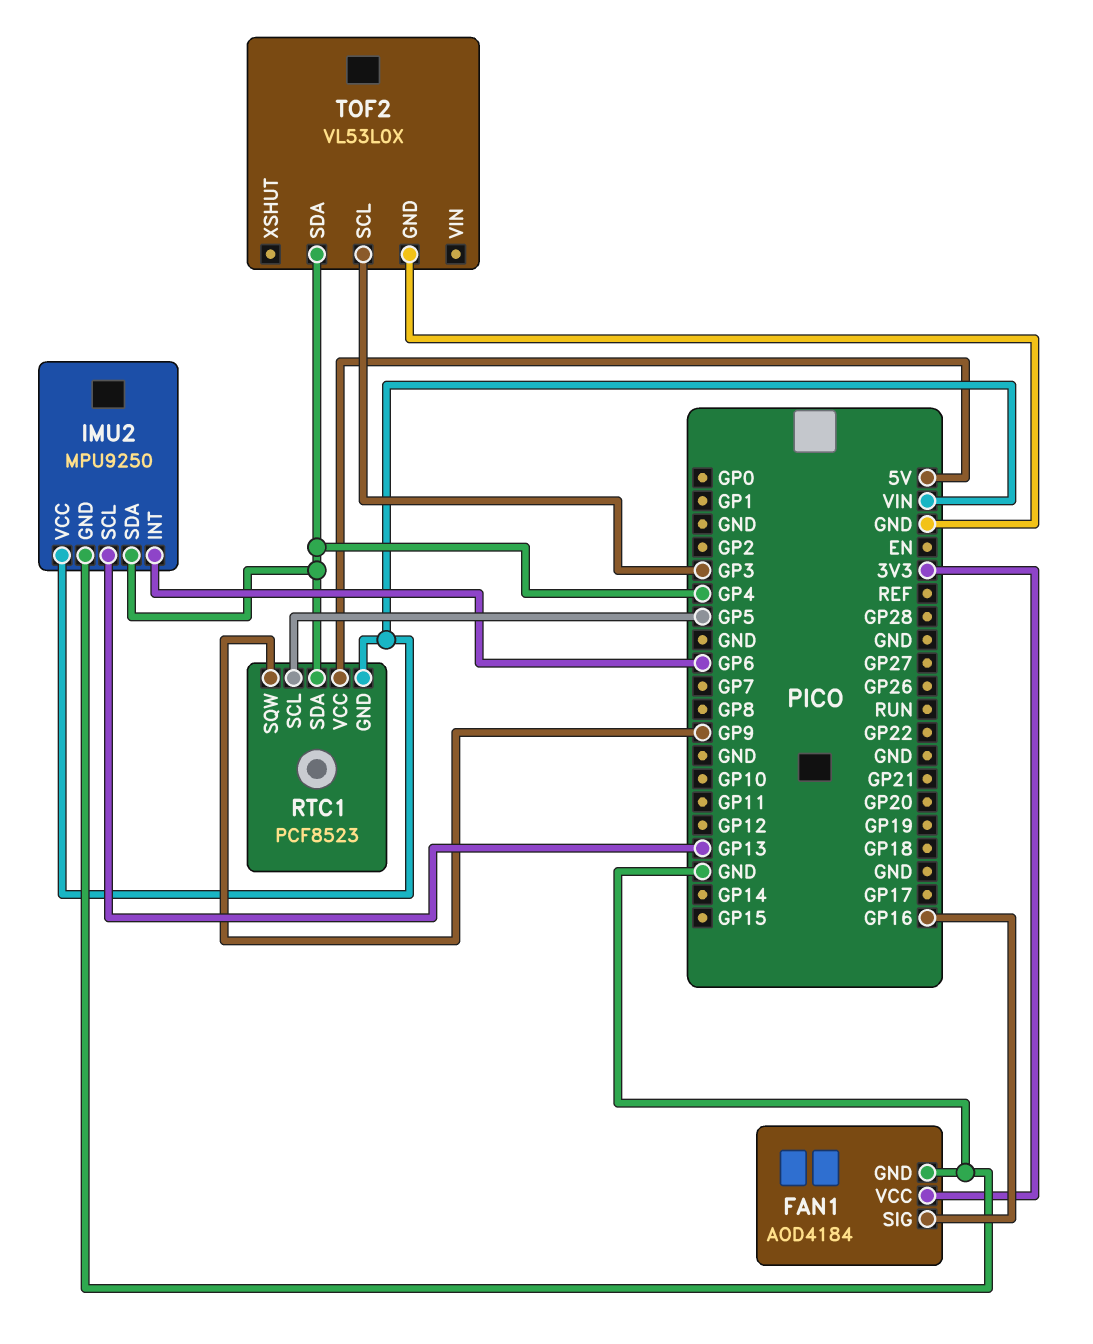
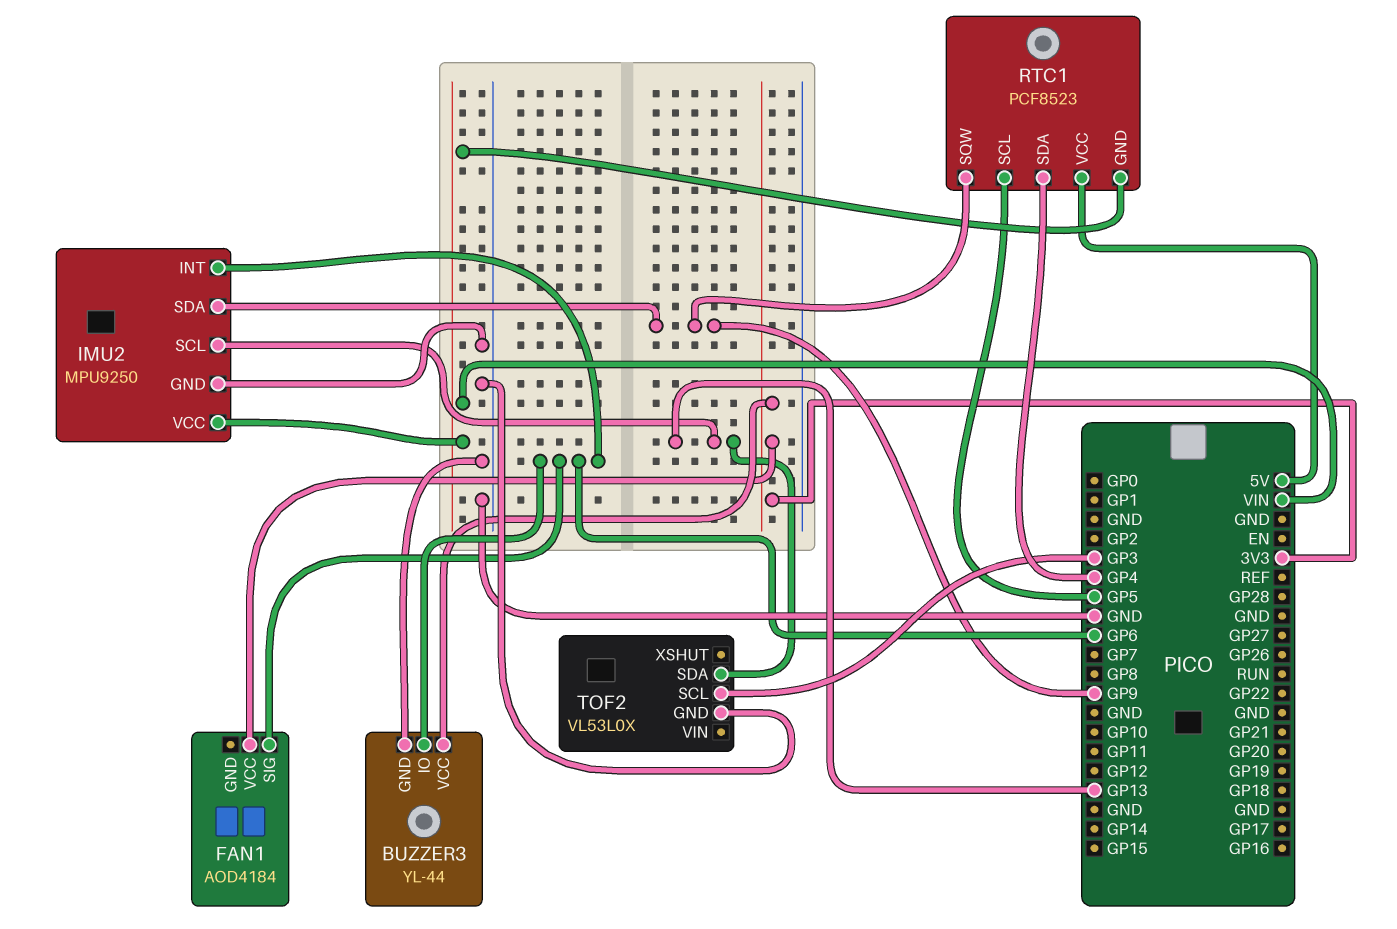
BUZZER3: none -> YL-44
BUZZER3 pin GND: none -> GND
BUZZER3 pin IO: none -> GP6
BUZZER3 pin VCC: none -> 3V3
FAN1 pin GND: GND -> none
FAN1 pin SIG: GP16 -> GP6
IMU2 pin SDA: GP4 -> GP9
TOF2 pin SDA: GP4 -> GP13

